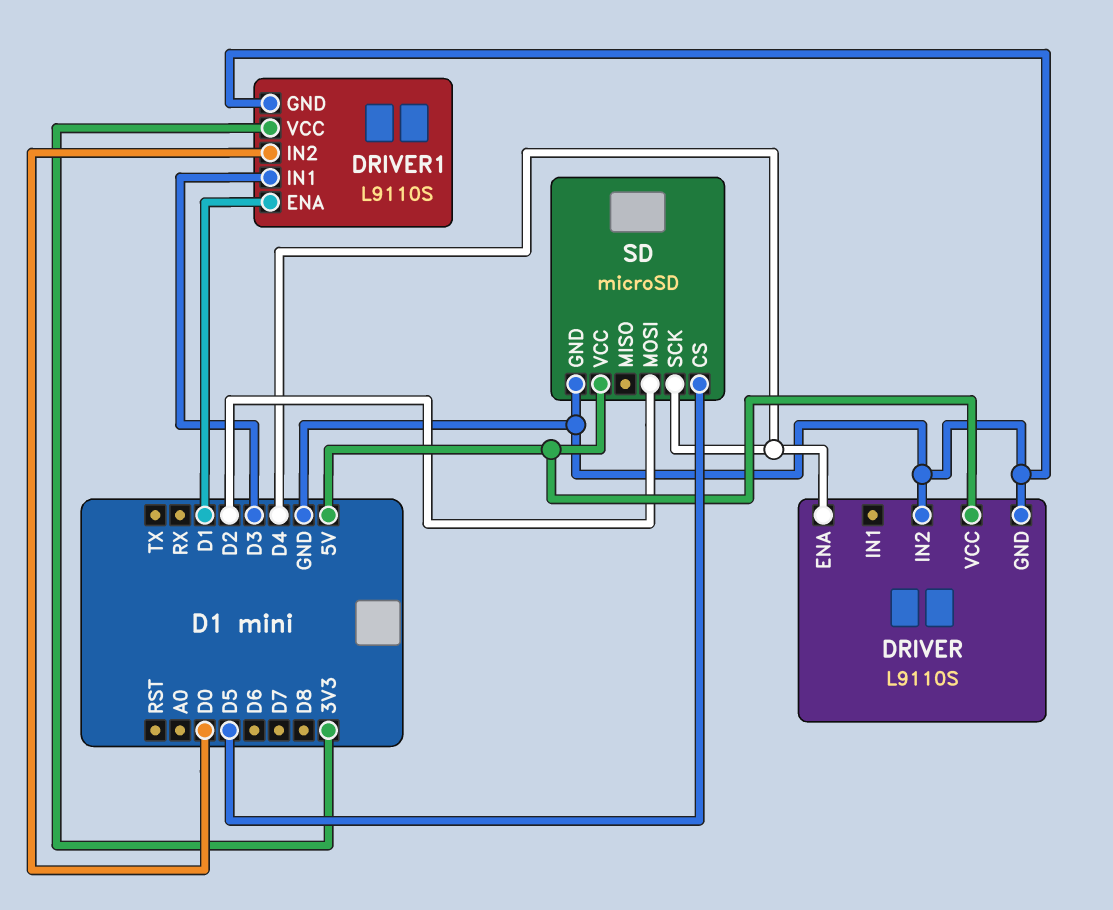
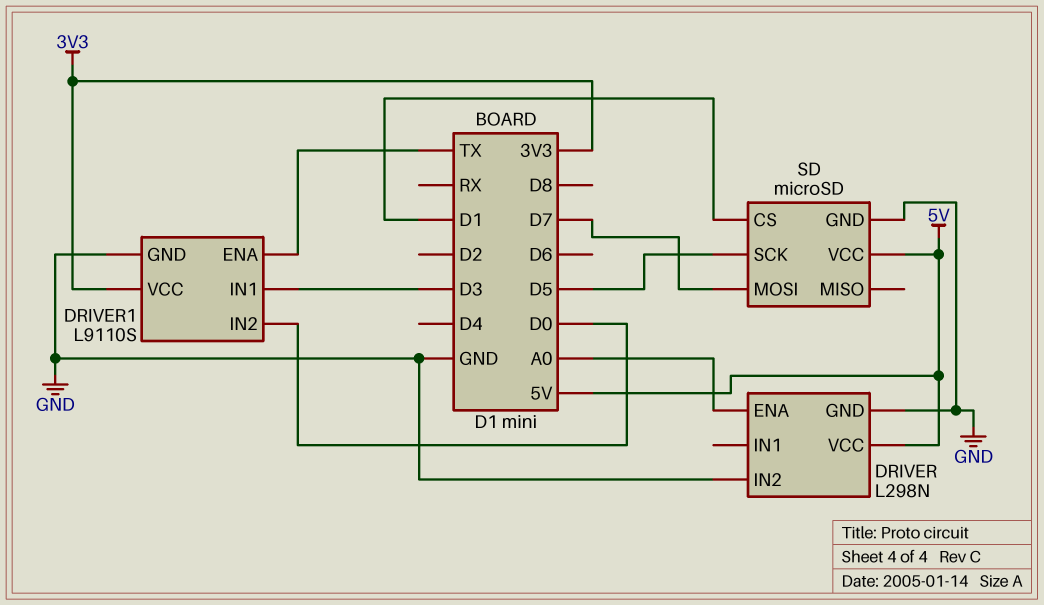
DRIVER: L9110S -> L298N
DRIVER pin ENA: D4 -> A0
DRIVER1 pin ENA: D1 -> TX
SD pin CS: D5 -> D1
SD pin MOSI: D2 -> D7
SD pin SCK: D4 -> D5

